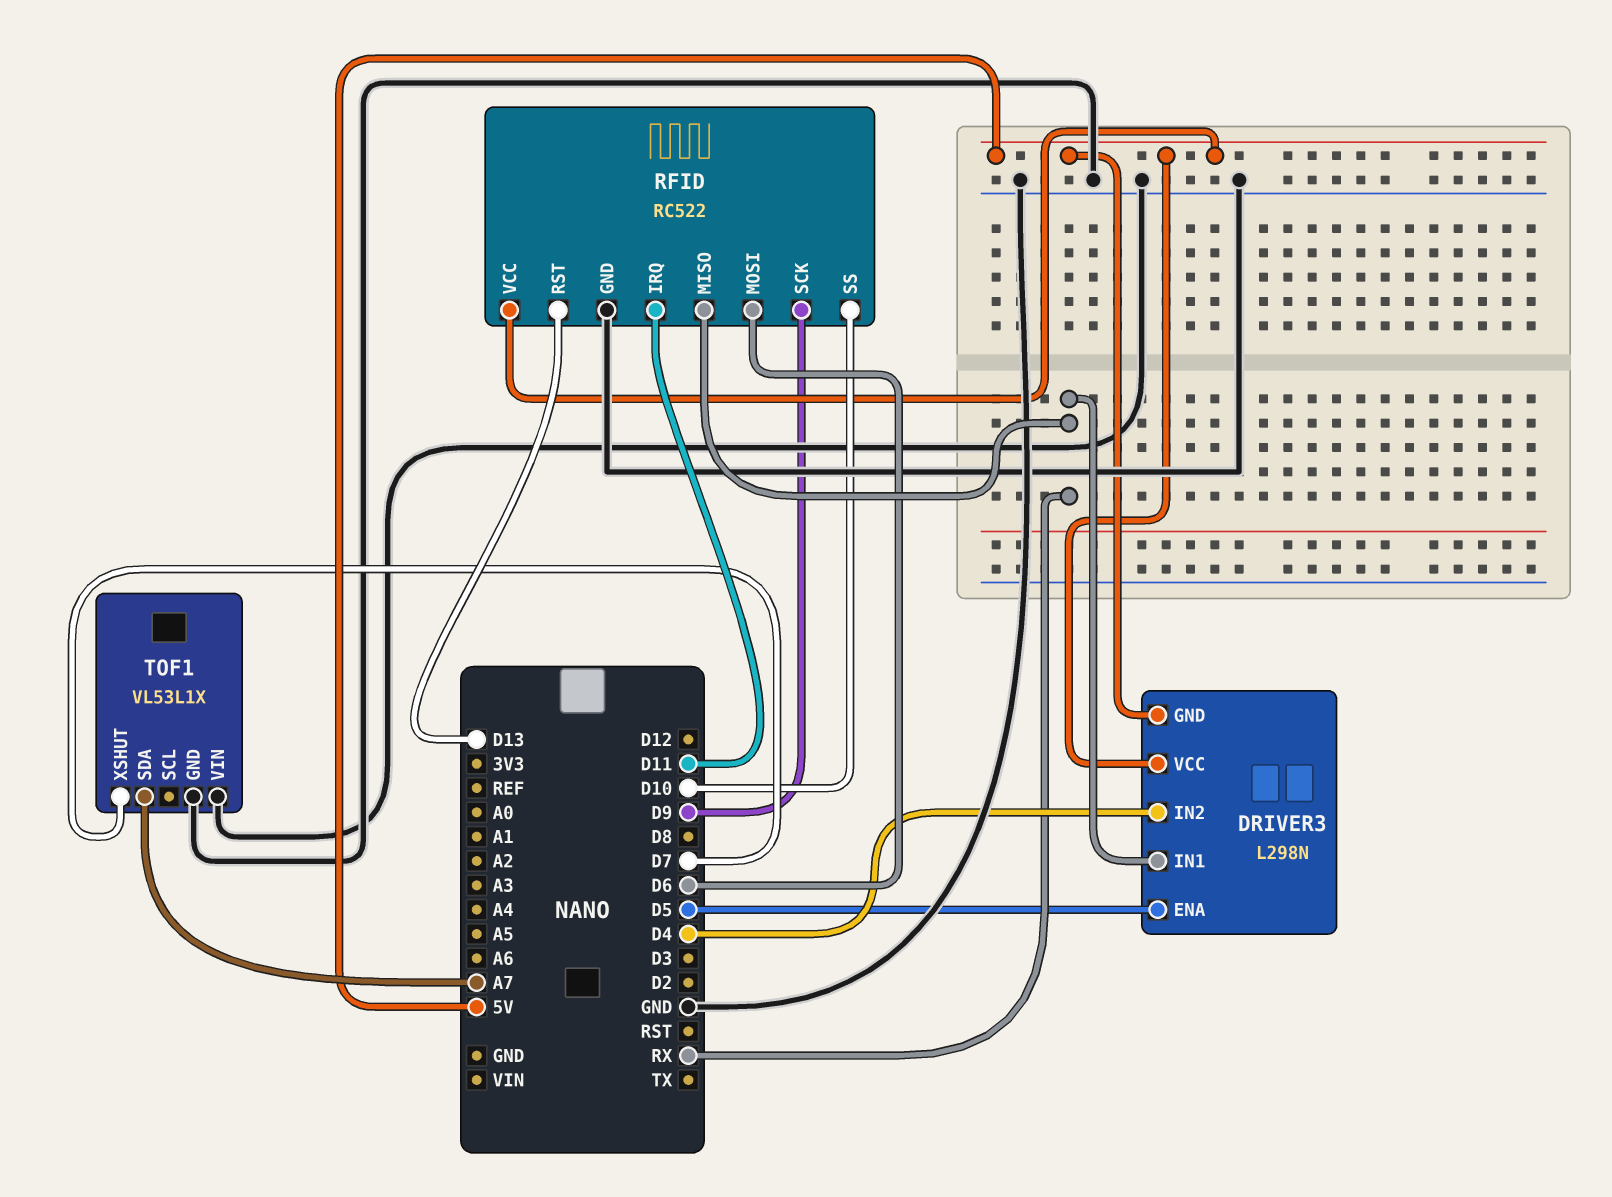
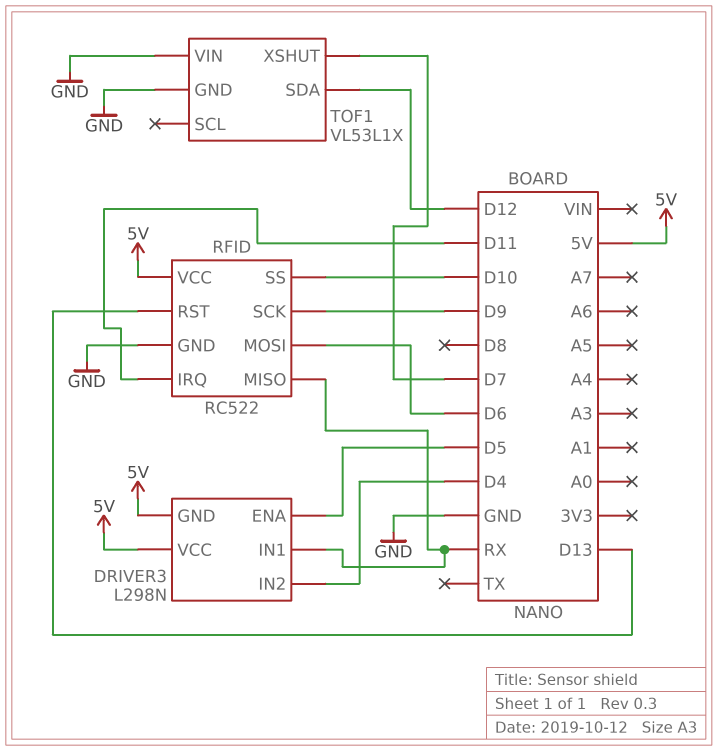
TOF1 pin SDA: A7 -> D12

